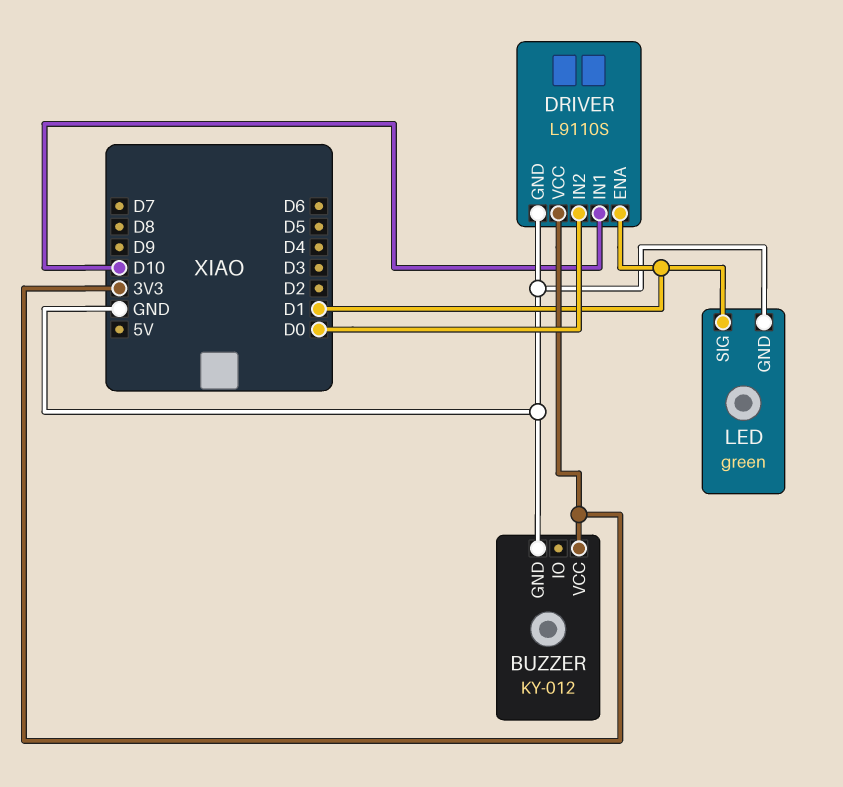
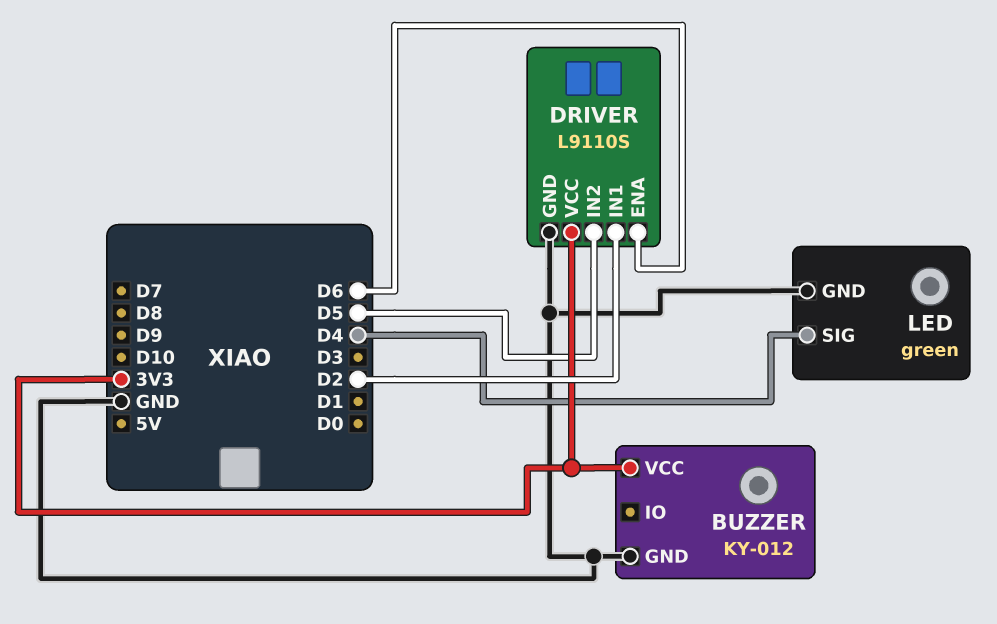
DRIVER pin ENA: D1 -> D6
DRIVER pin IN1: D10 -> D2
DRIVER pin IN2: D0 -> D5
LED pin SIG: D1 -> D4

